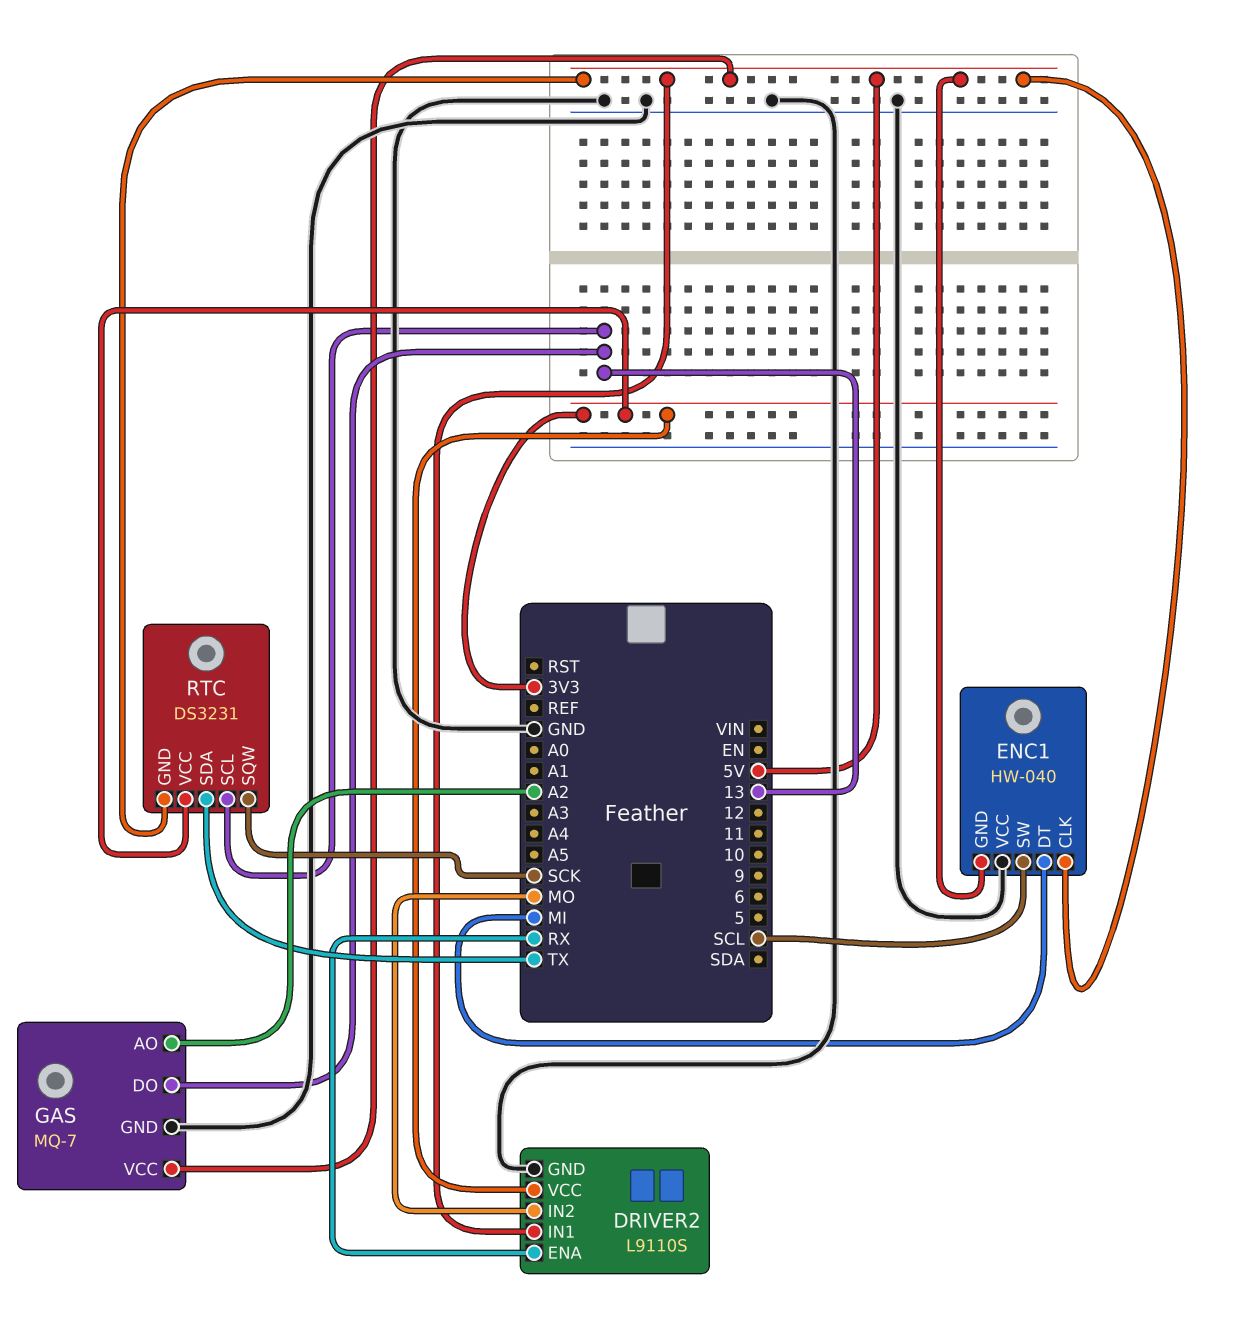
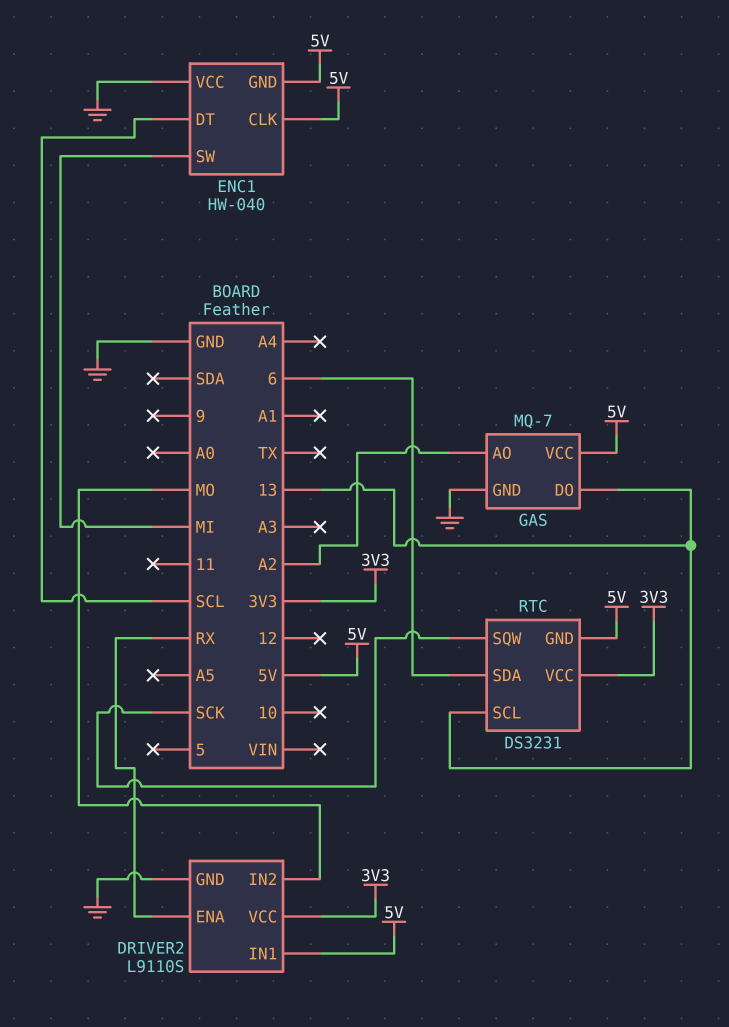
ENC1 pin DT: MI -> SCL
ENC1 pin SW: SCL -> MI
RTC pin SDA: TX -> 6

